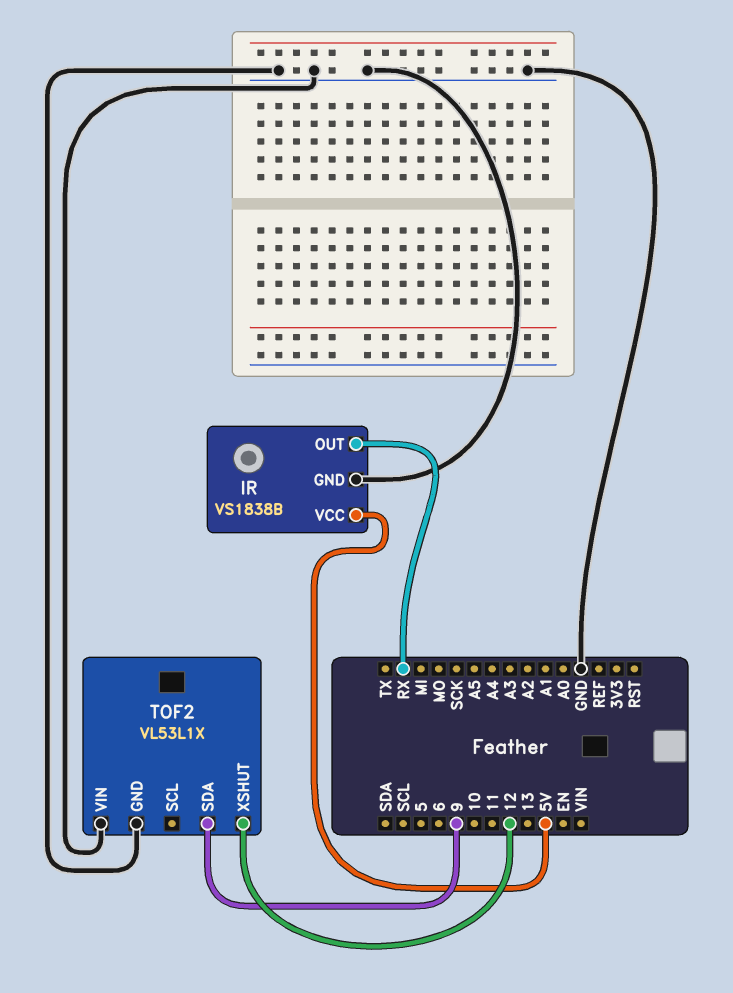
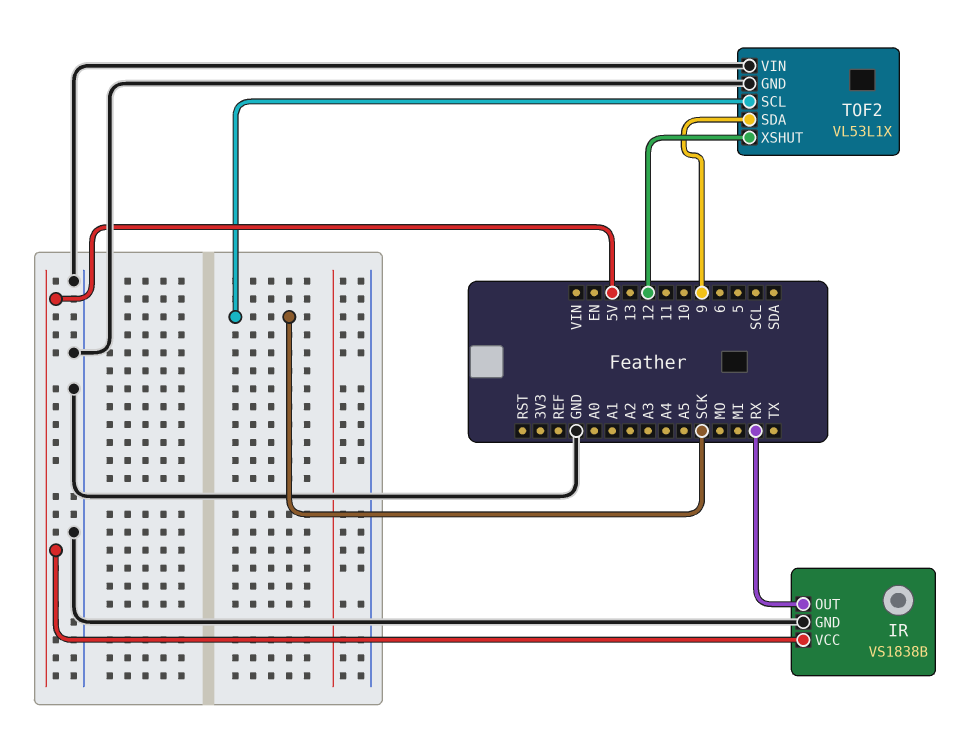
TOF2 pin SCL: none -> SCK

